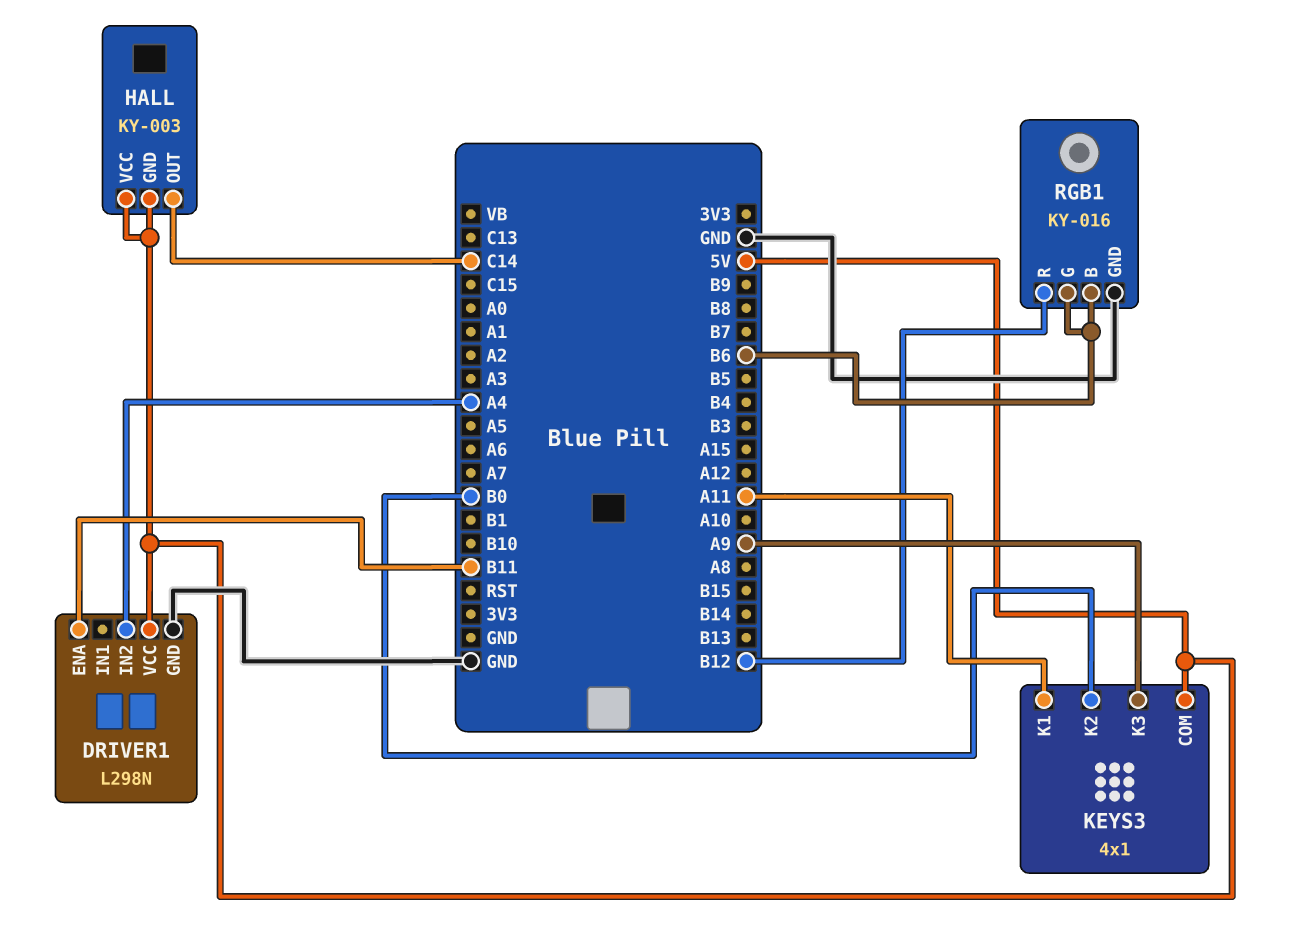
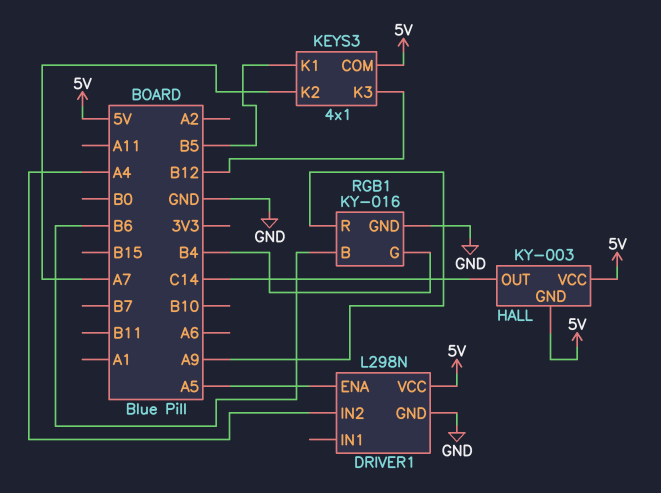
DRIVER1 pin ENA: B11 -> A5
KEYS3 pin K1: A11 -> B5
KEYS3 pin K2: B0 -> A7
KEYS3 pin K3: A9 -> B12
RGB1 pin G: B6 -> B4
RGB1 pin R: B12 -> A9

